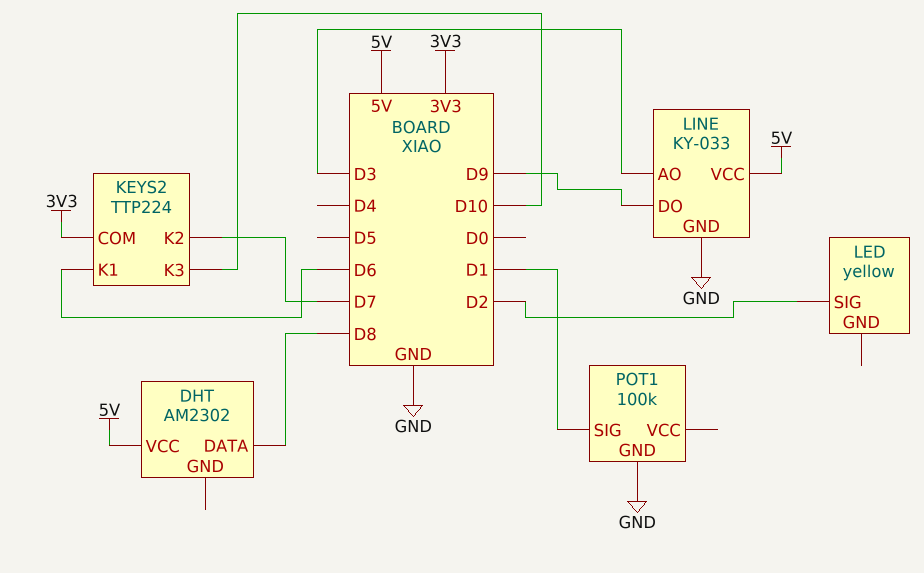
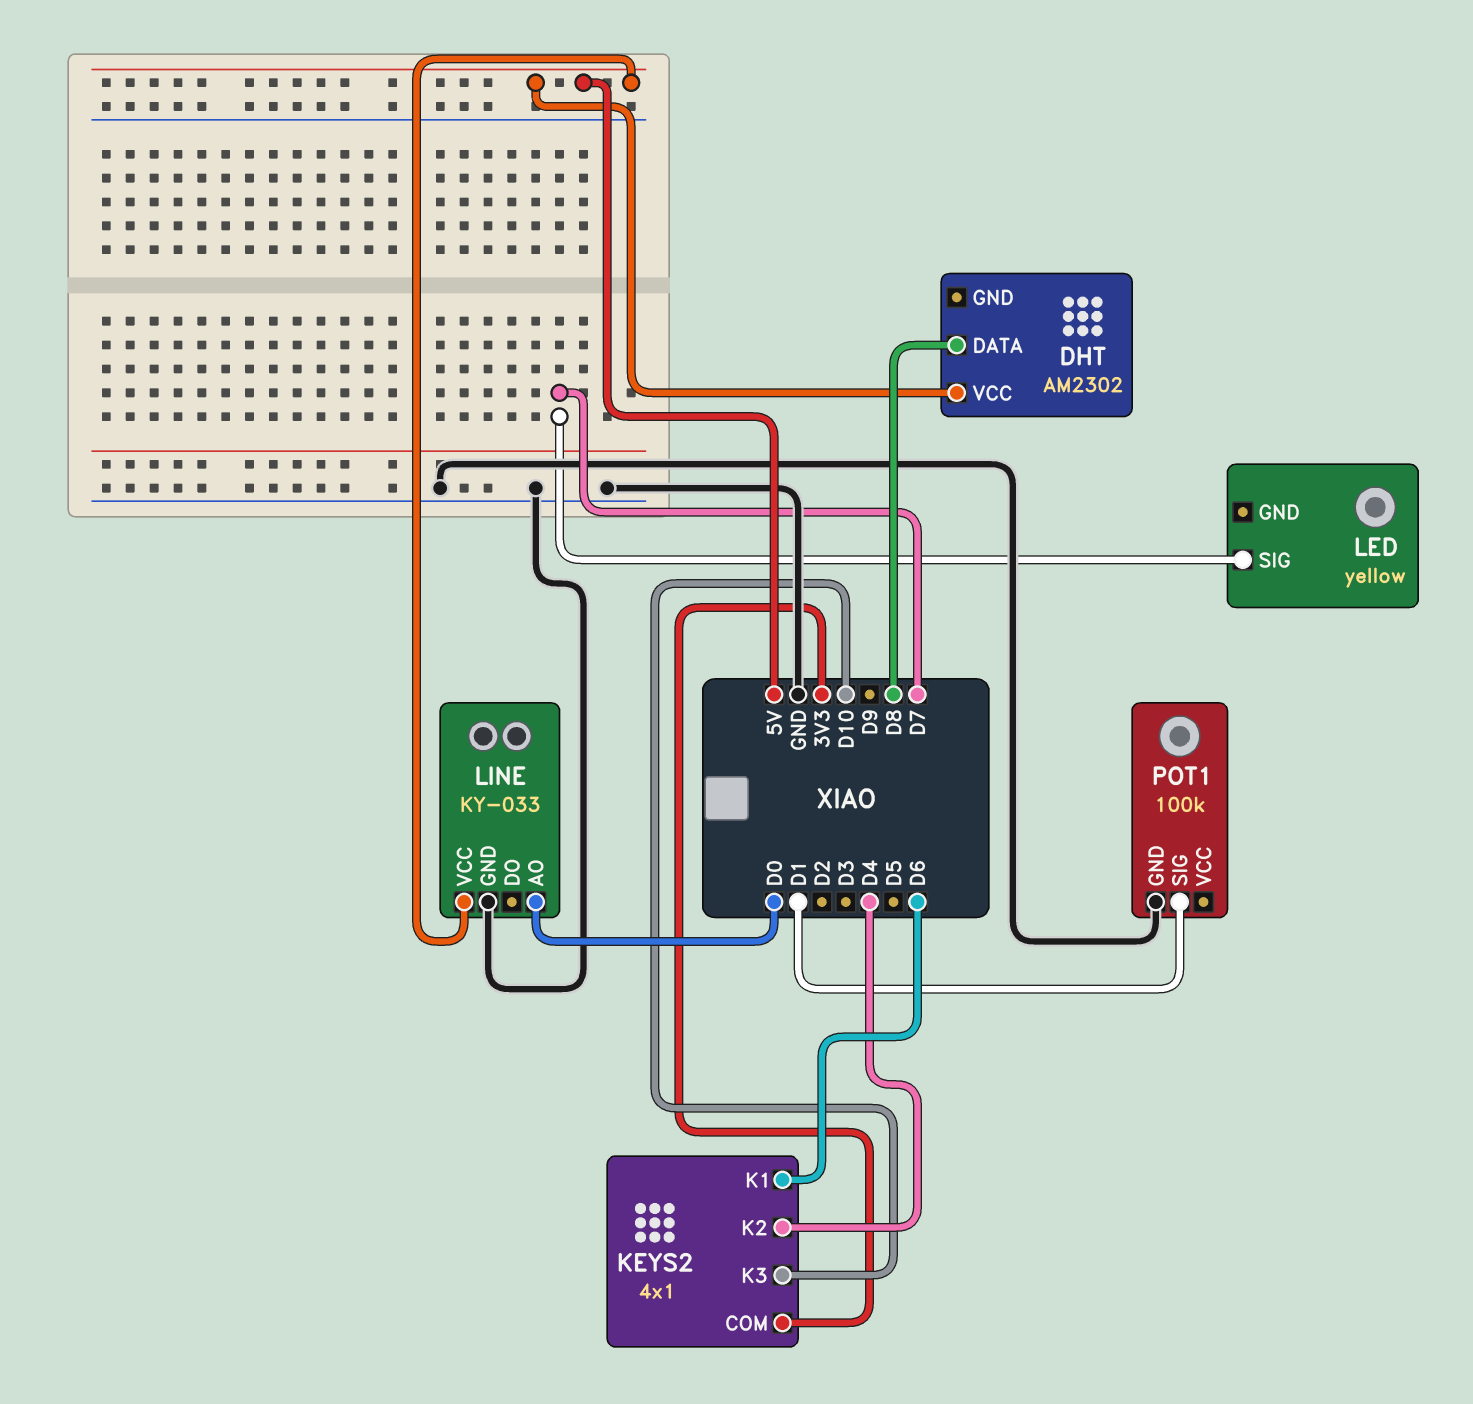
KEYS2: TTP224 -> 4x1
KEYS2 pin K2: D7 -> D4
LED pin SIG: D2 -> D7
LINE pin AO: D3 -> D0
LINE pin DO: D9 -> none

